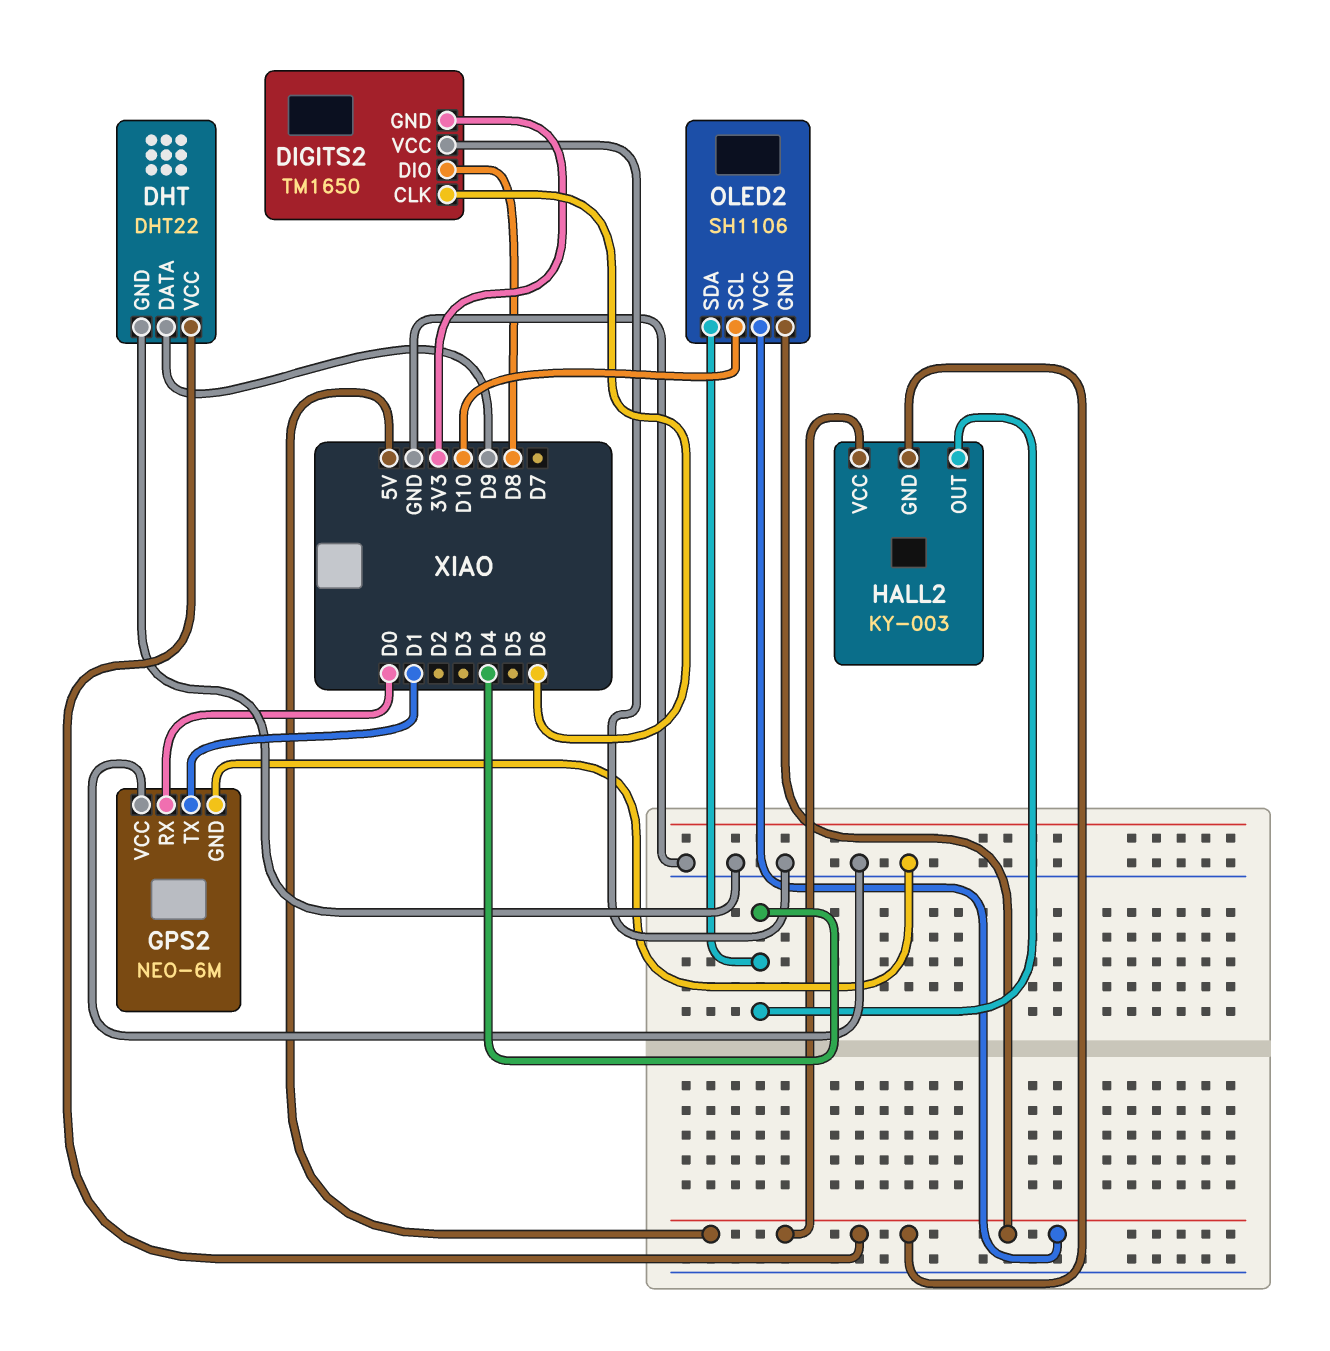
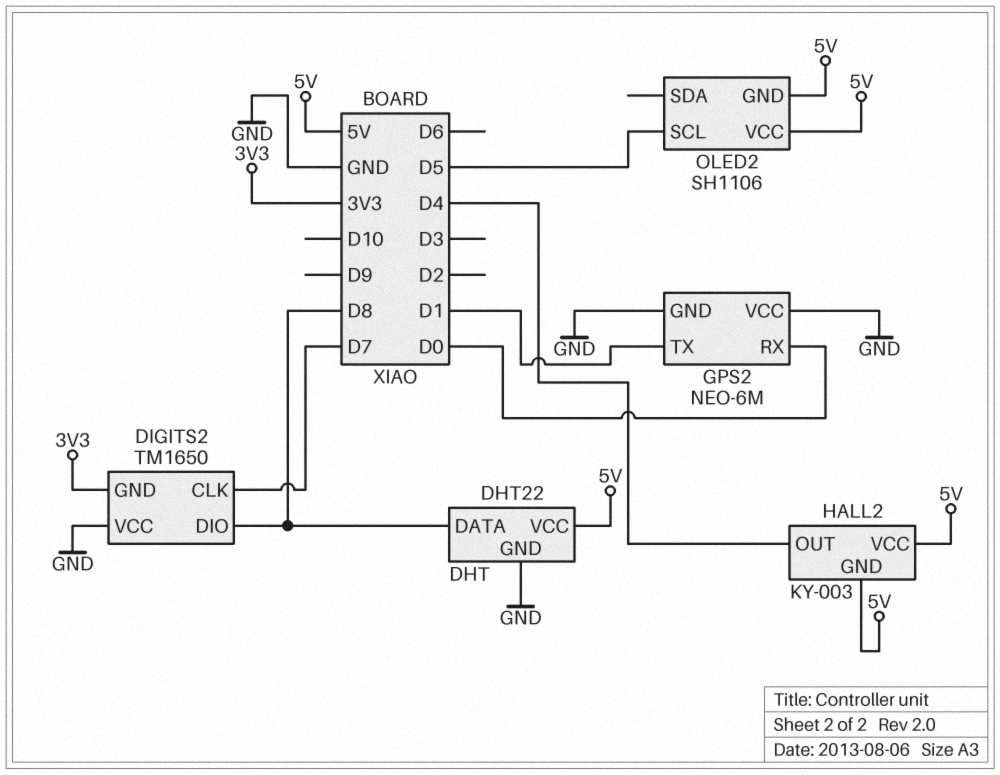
DHT pin DATA: D9 -> D8
DIGITS2 pin CLK: D6 -> D7
OLED2 pin SCL: D10 -> D5
OLED2 pin SDA: D4 -> none

